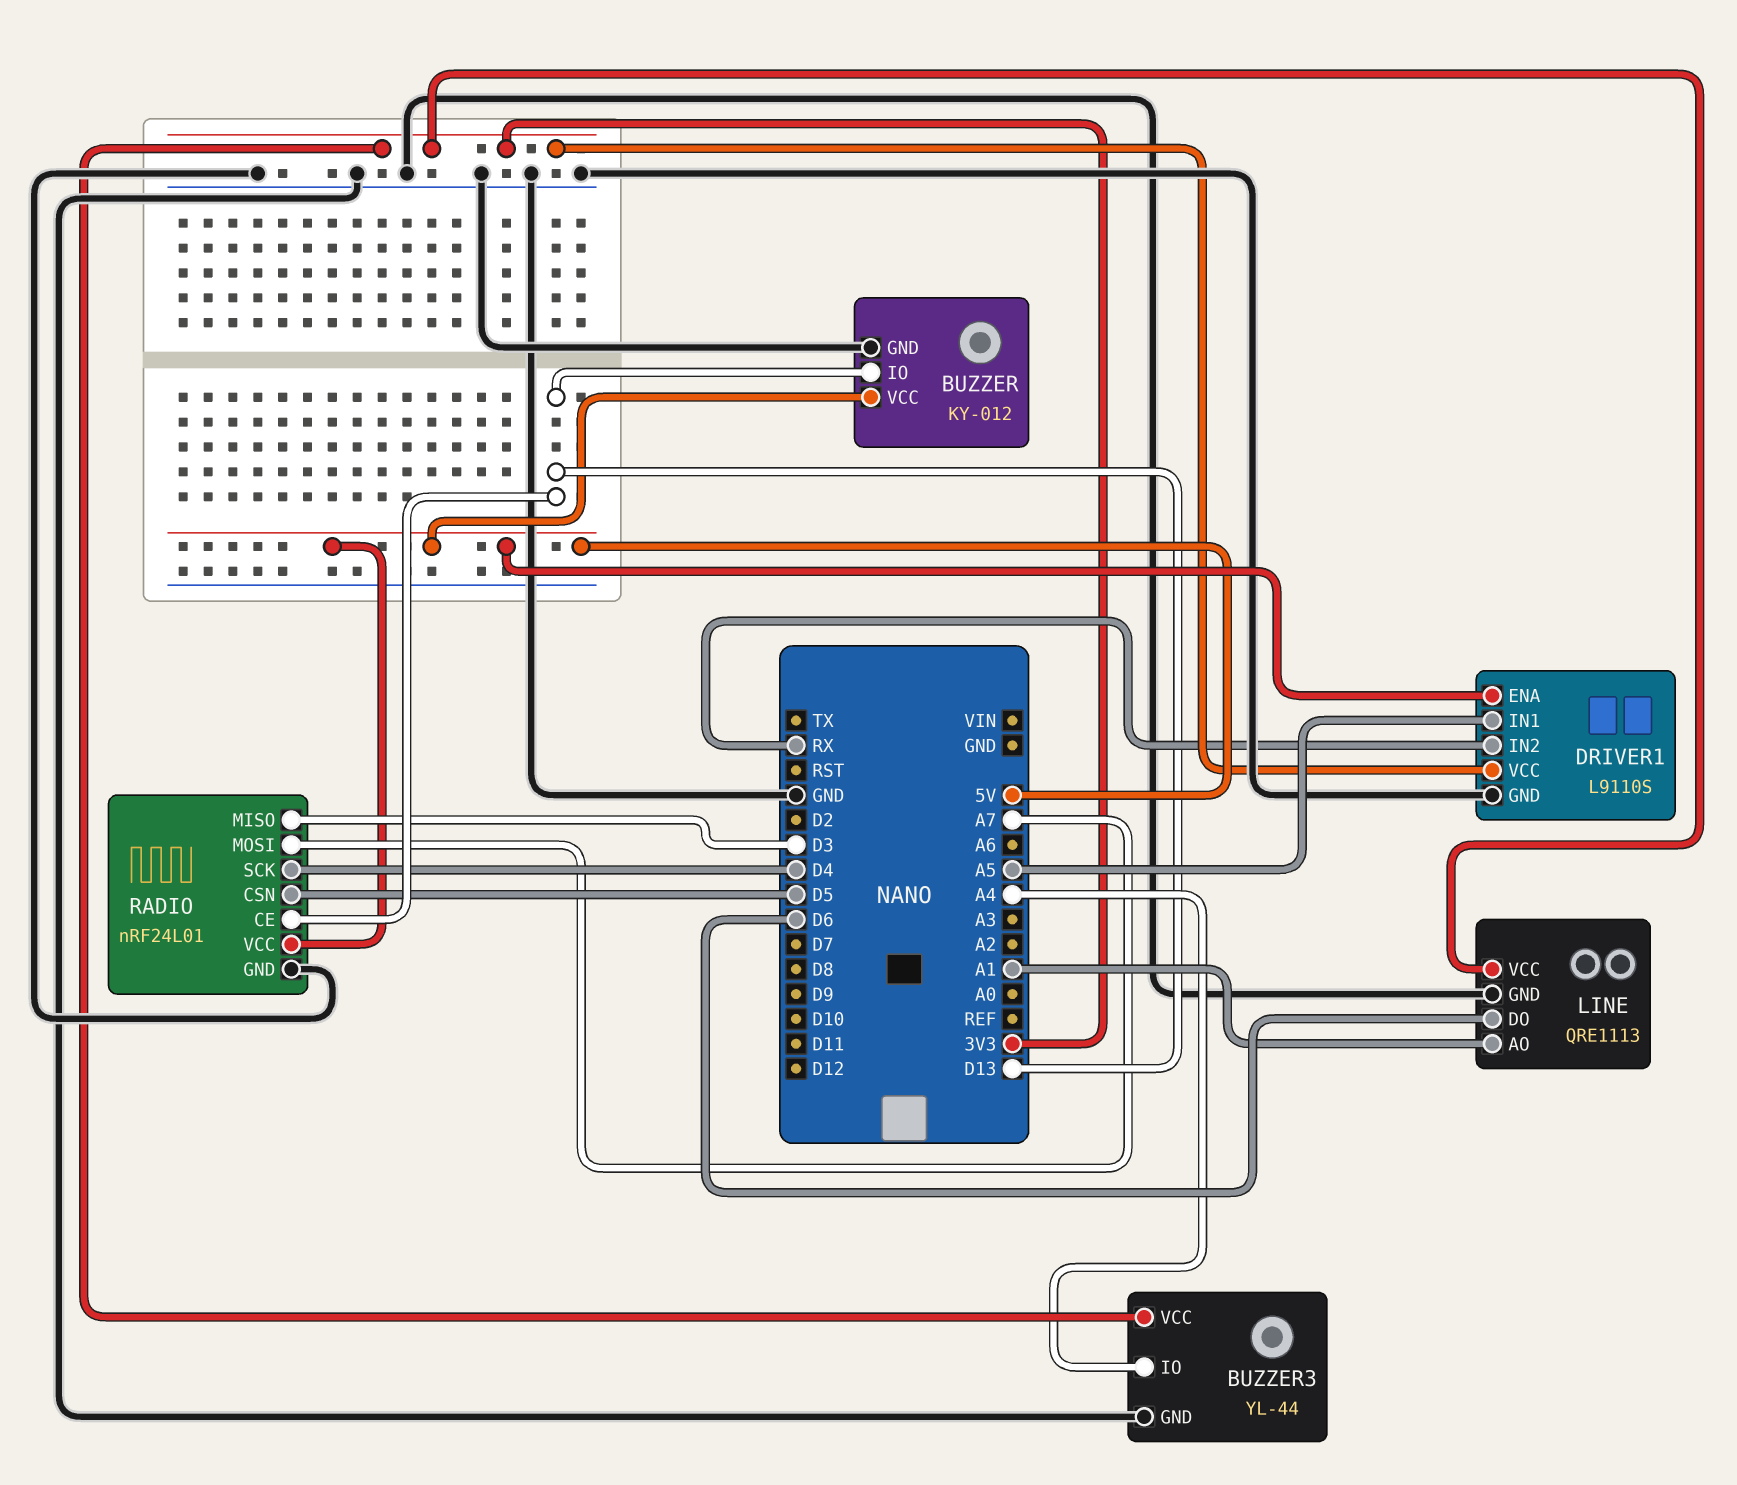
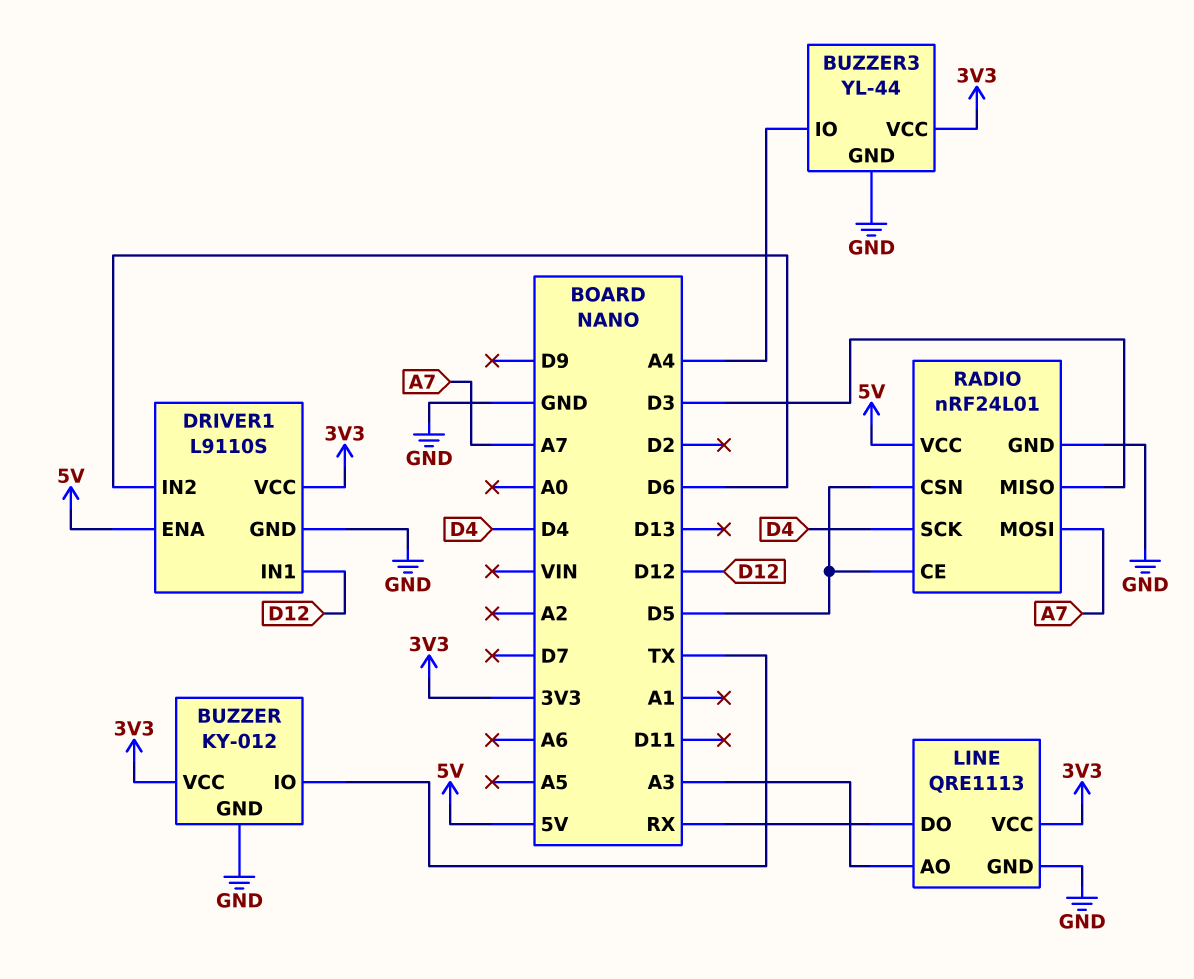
BUZZER pin IO: D13 -> TX
BUZZER pin VCC: 5V -> 3V3
DRIVER1 pin IN1: A5 -> D12
DRIVER1 pin IN2: RX -> D6
LINE pin AO: A1 -> A3
LINE pin DO: D6 -> RX
RADIO pin CE: D13 -> D5

